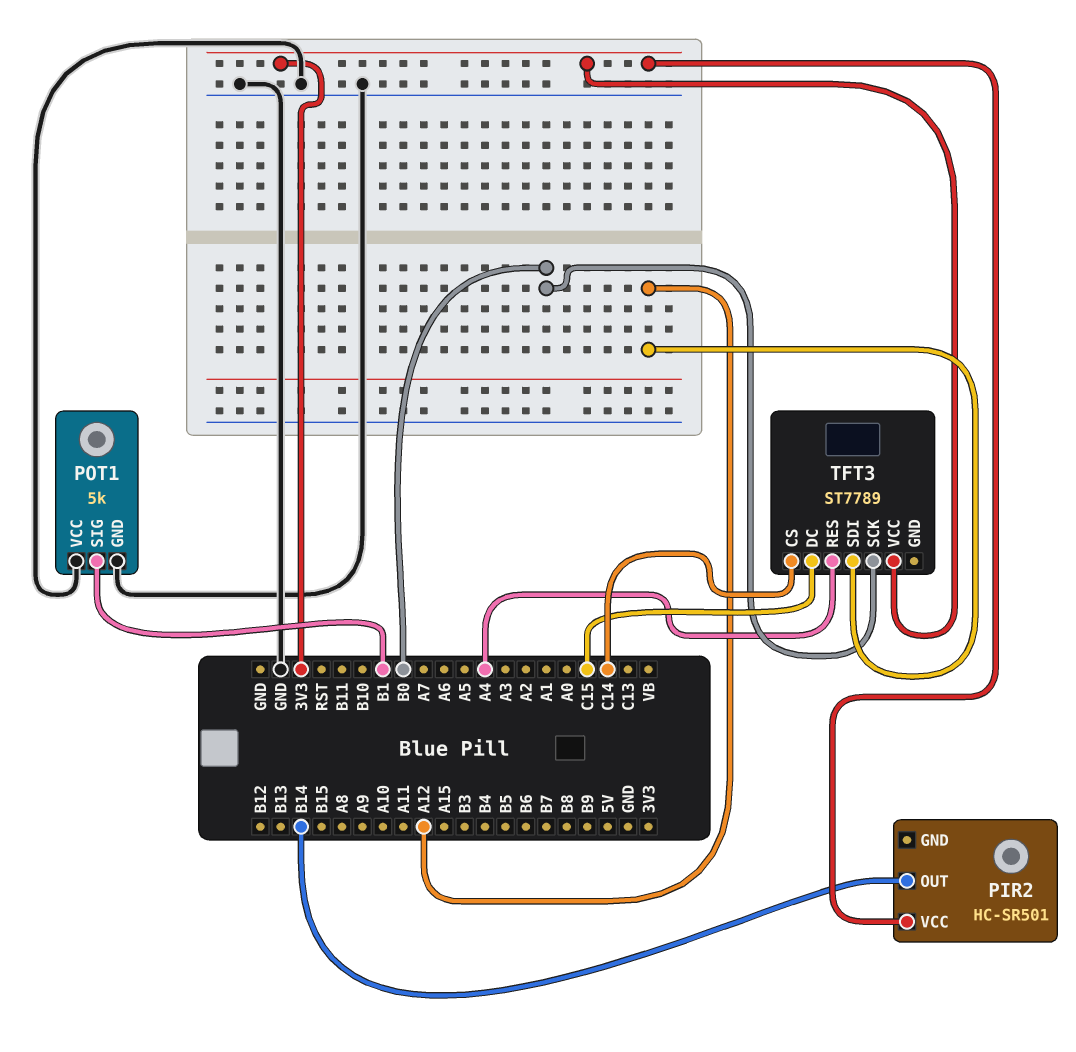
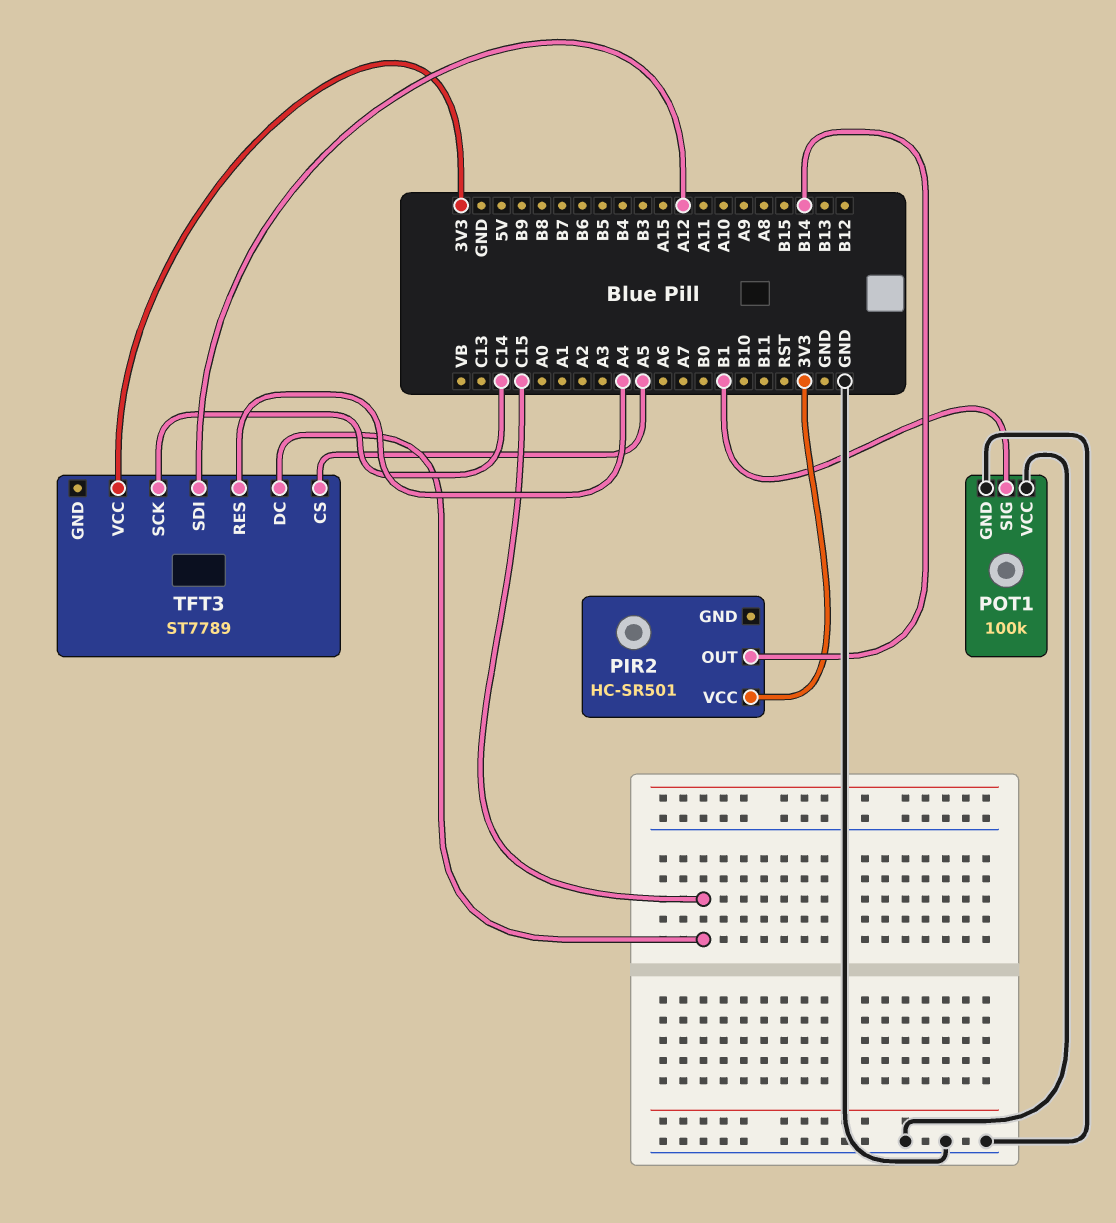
POT1: 5k -> 100k
TFT3 pin CS: C14 -> A5
TFT3 pin SCK: B0 -> C14

